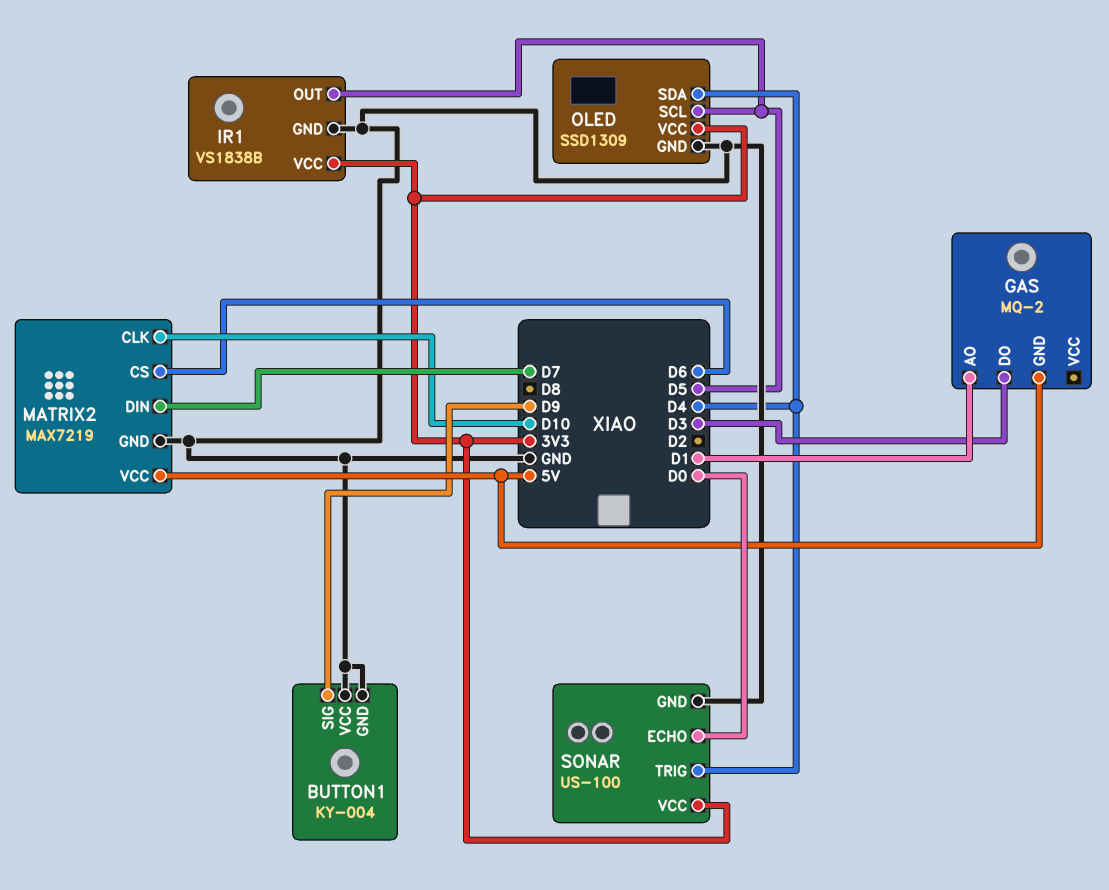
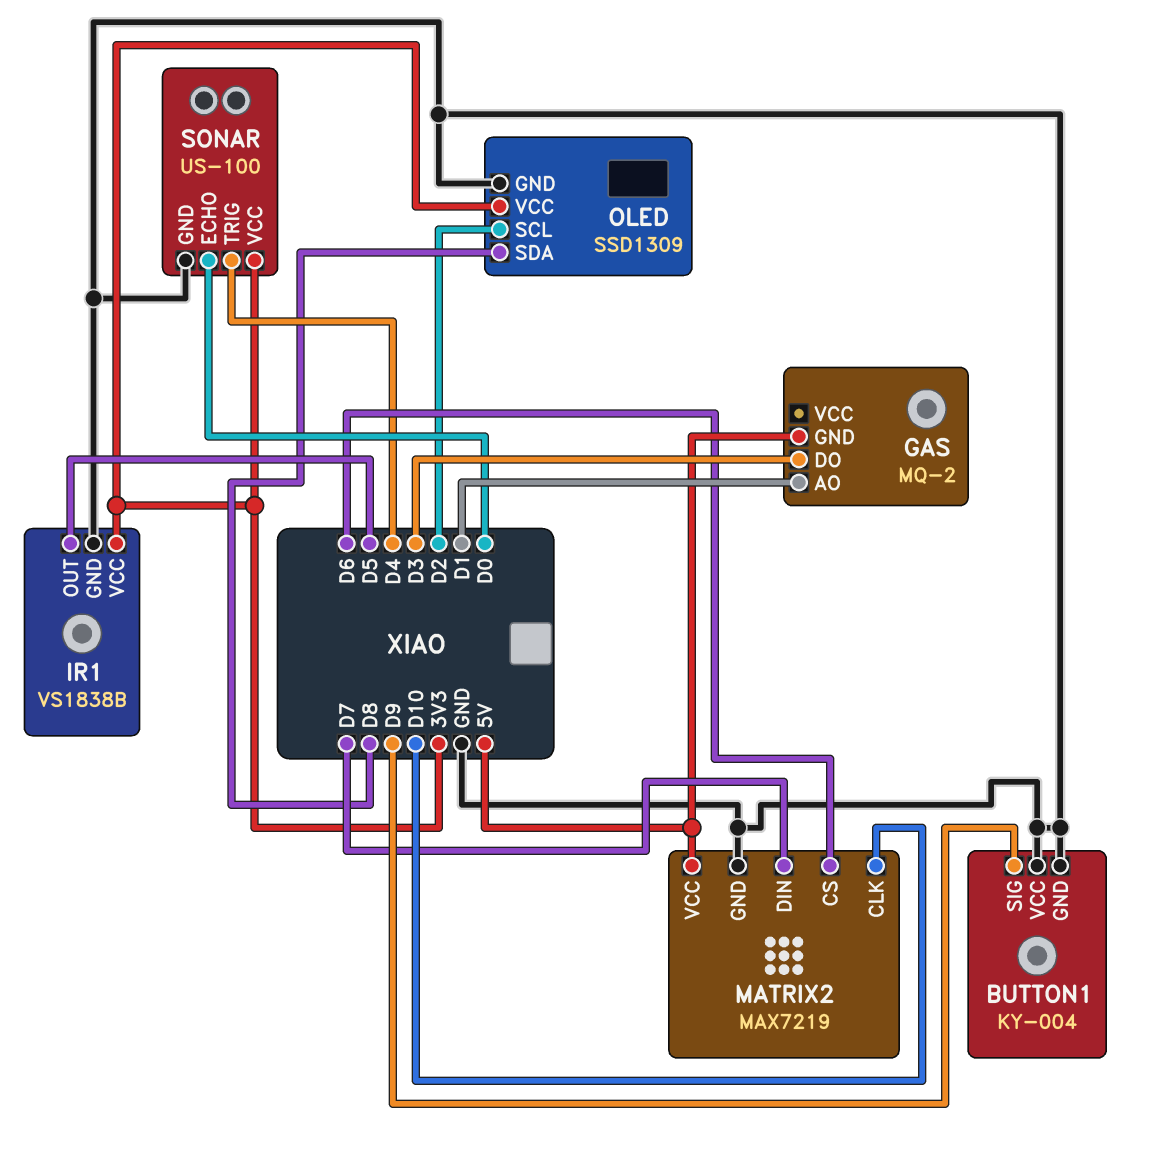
OLED pin SCL: D5 -> D2
OLED pin SDA: D4 -> D8

